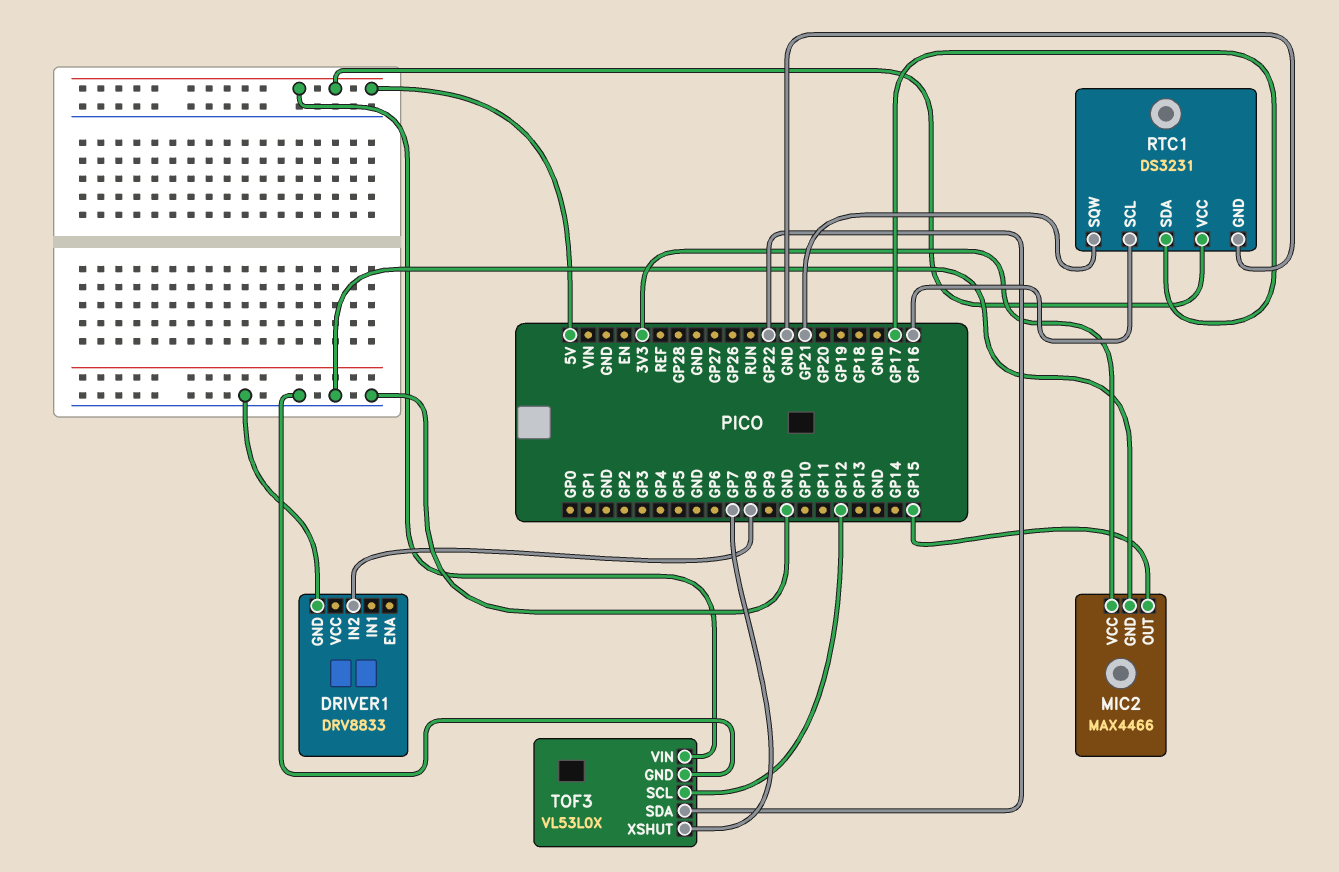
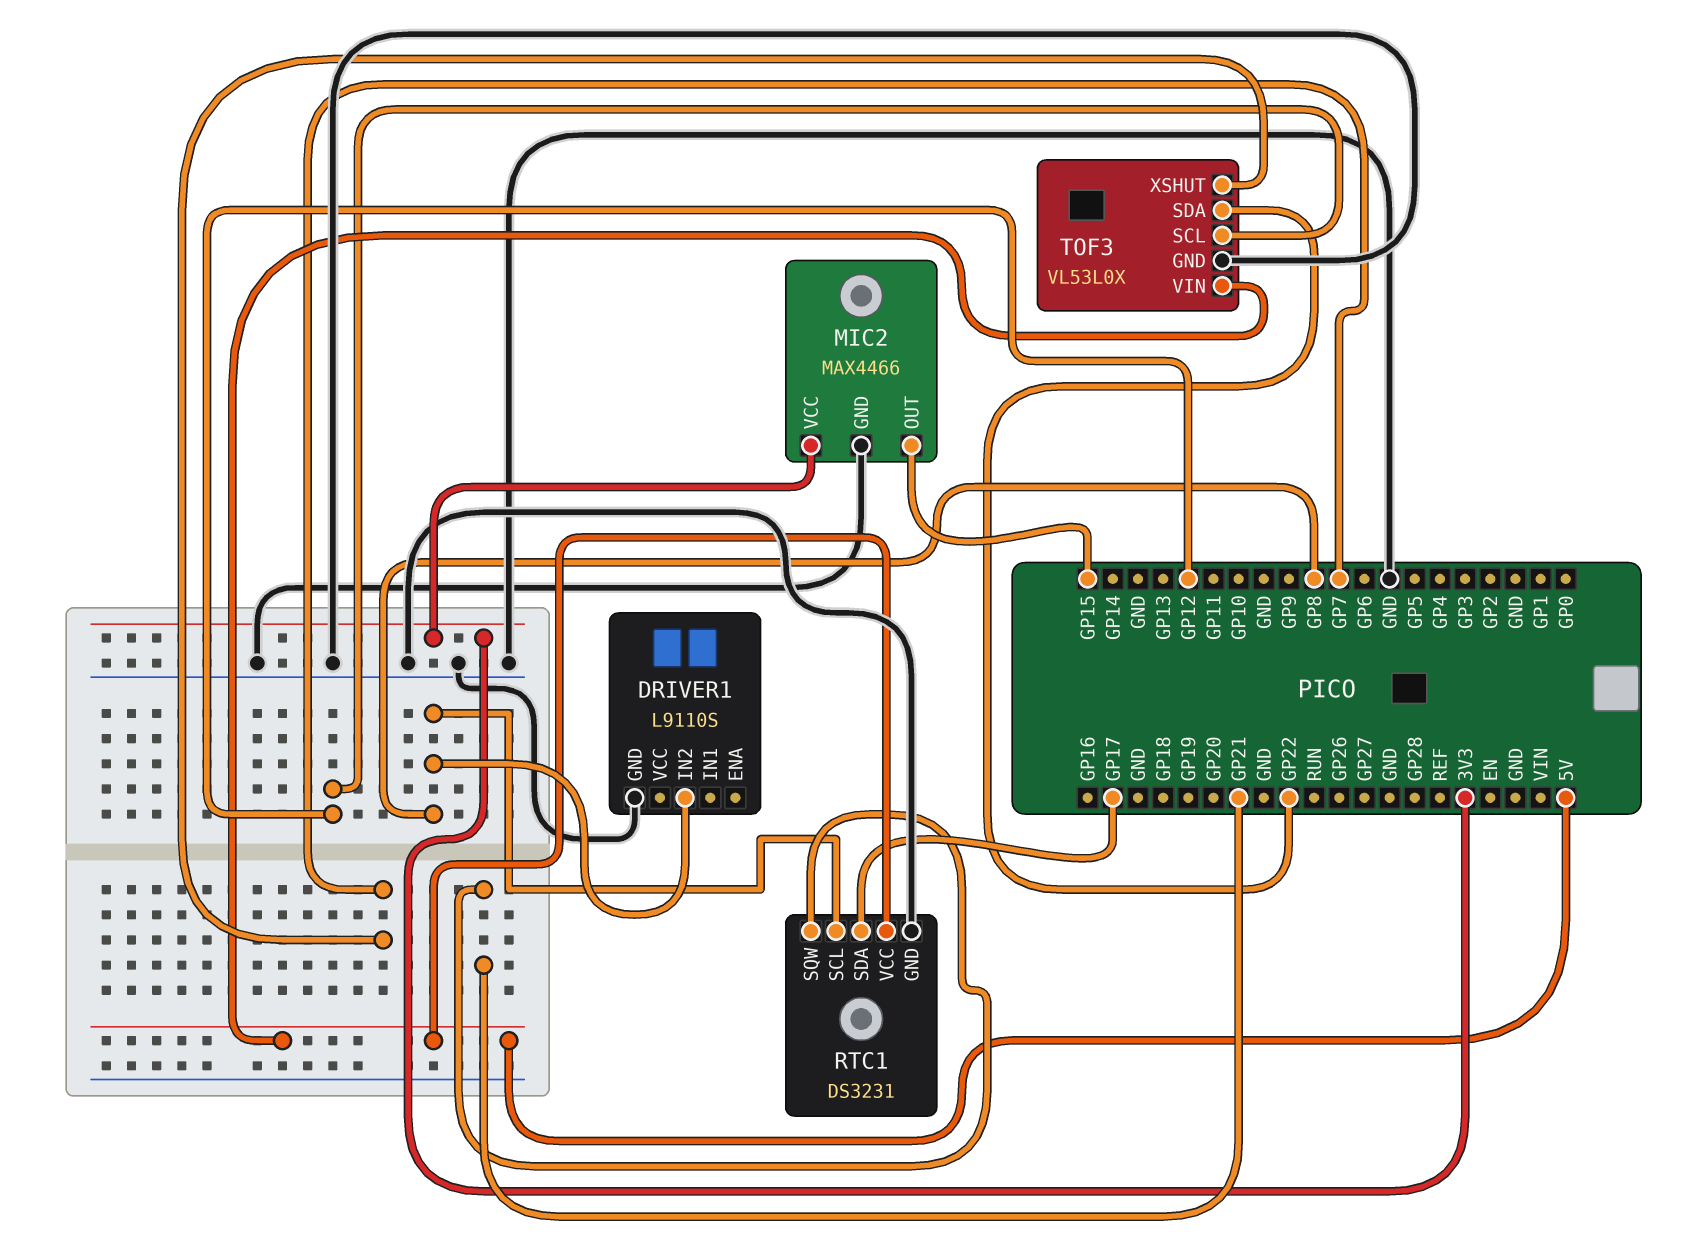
DRIVER1: DRV8833 -> L9110S
RTC1 pin SCL: GP16 -> GP8

